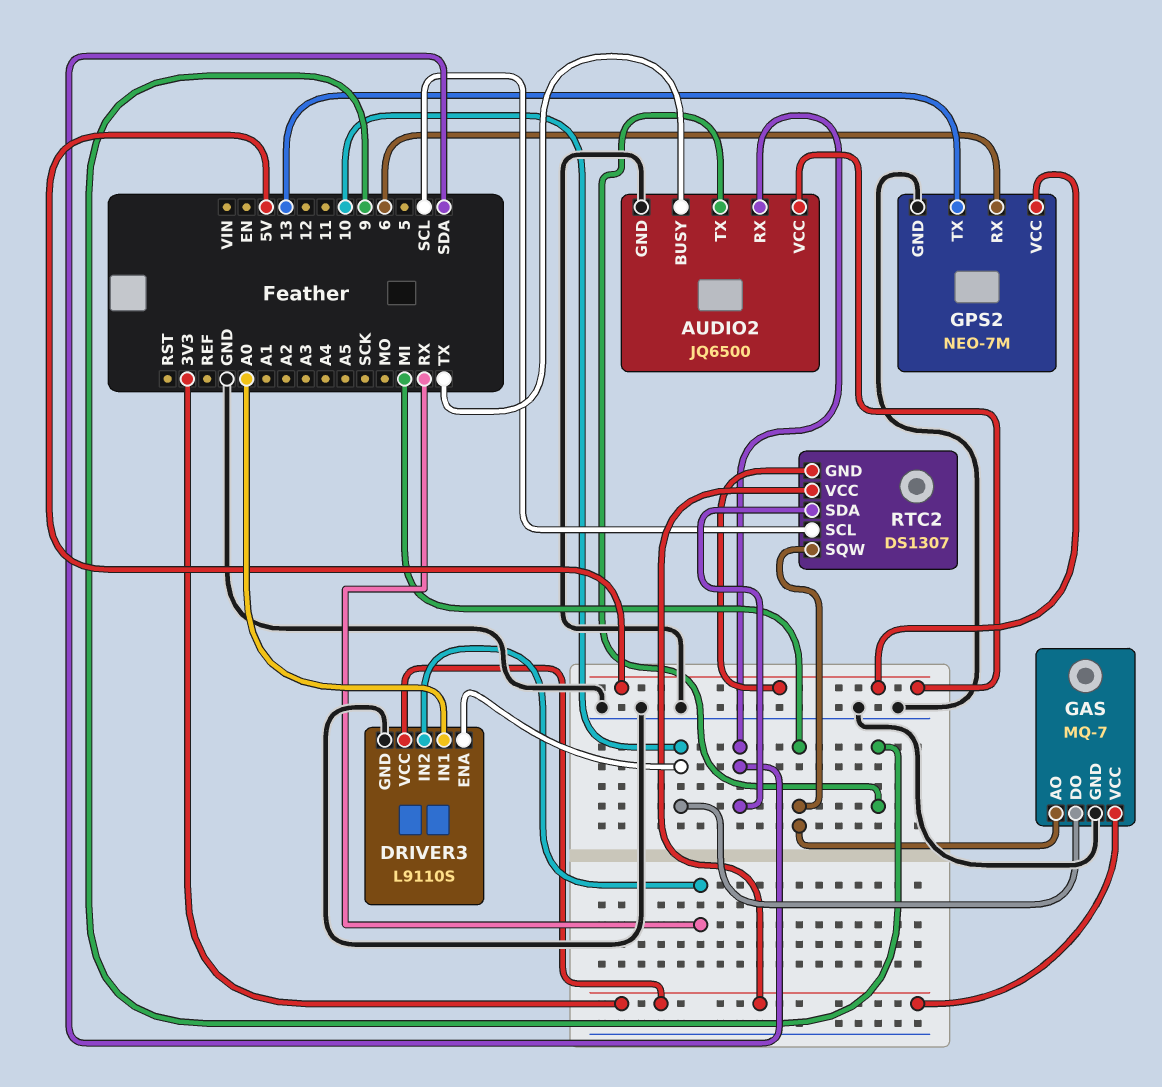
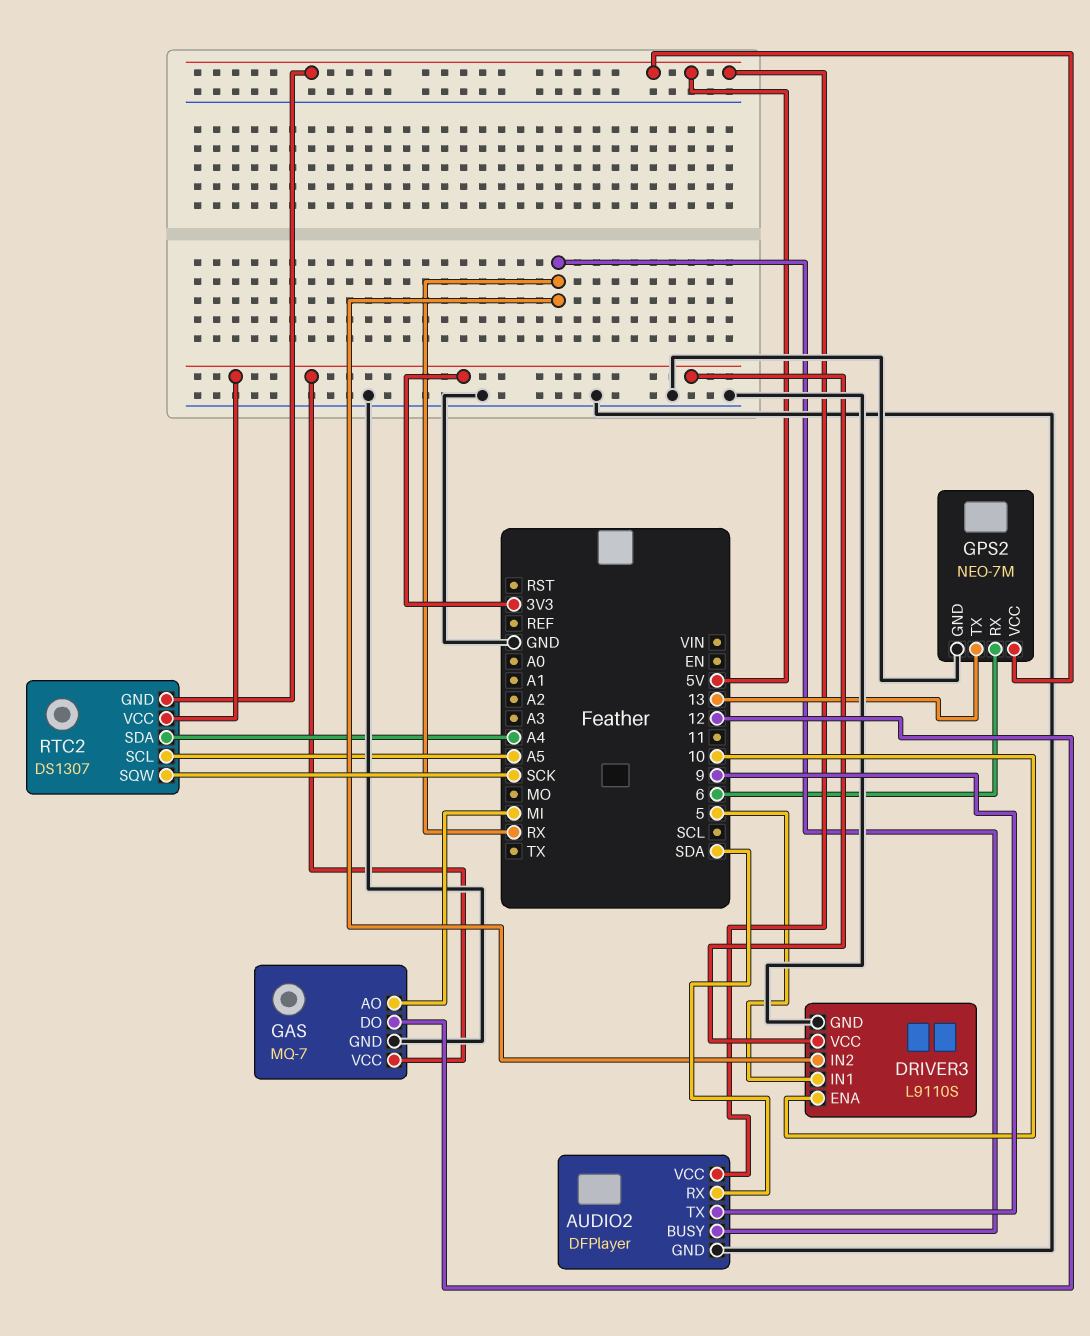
AUDIO2: JQ6500 -> DFPlayer
AUDIO2 pin BUSY: TX -> RX
DRIVER3 pin IN1: A0 -> 5
GAS pin DO: 10 -> 12
RTC2 pin SCL: SCL -> A5
RTC2 pin SDA: SDA -> A4
RTC2 pin SQW: MI -> SCK

